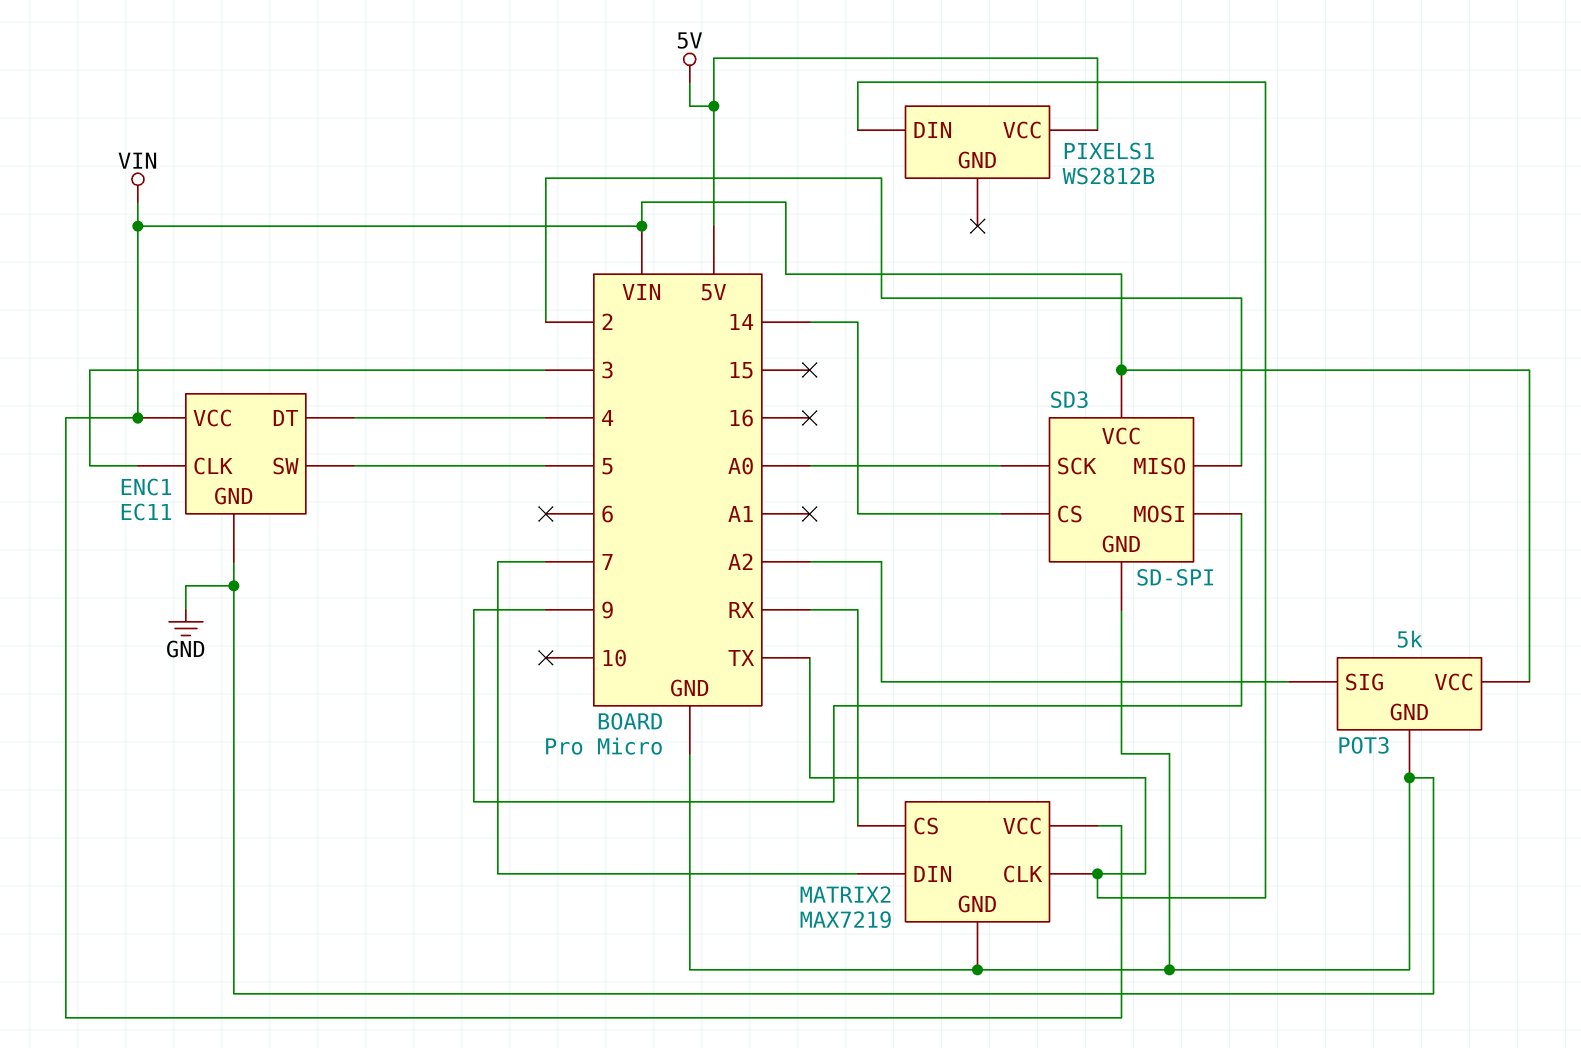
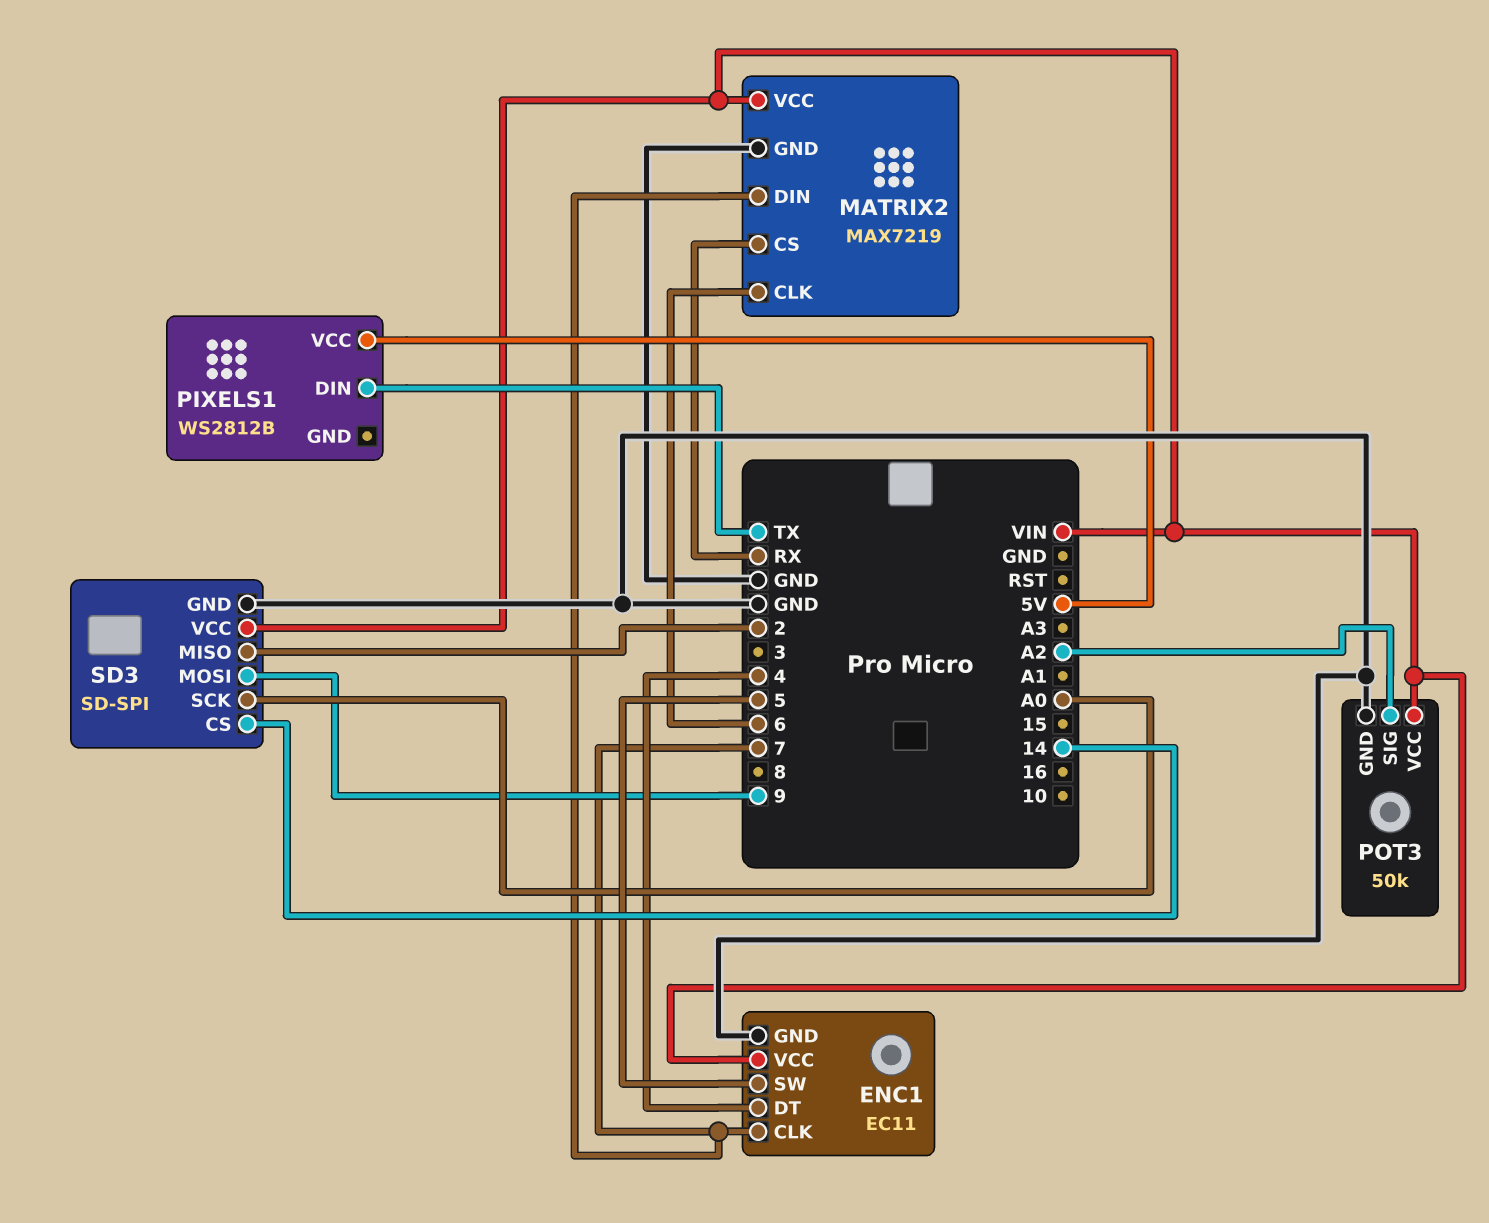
ENC1 pin CLK: 3 -> 7
MATRIX2 pin CLK: TX -> 6
POT3: 5k -> 50k

